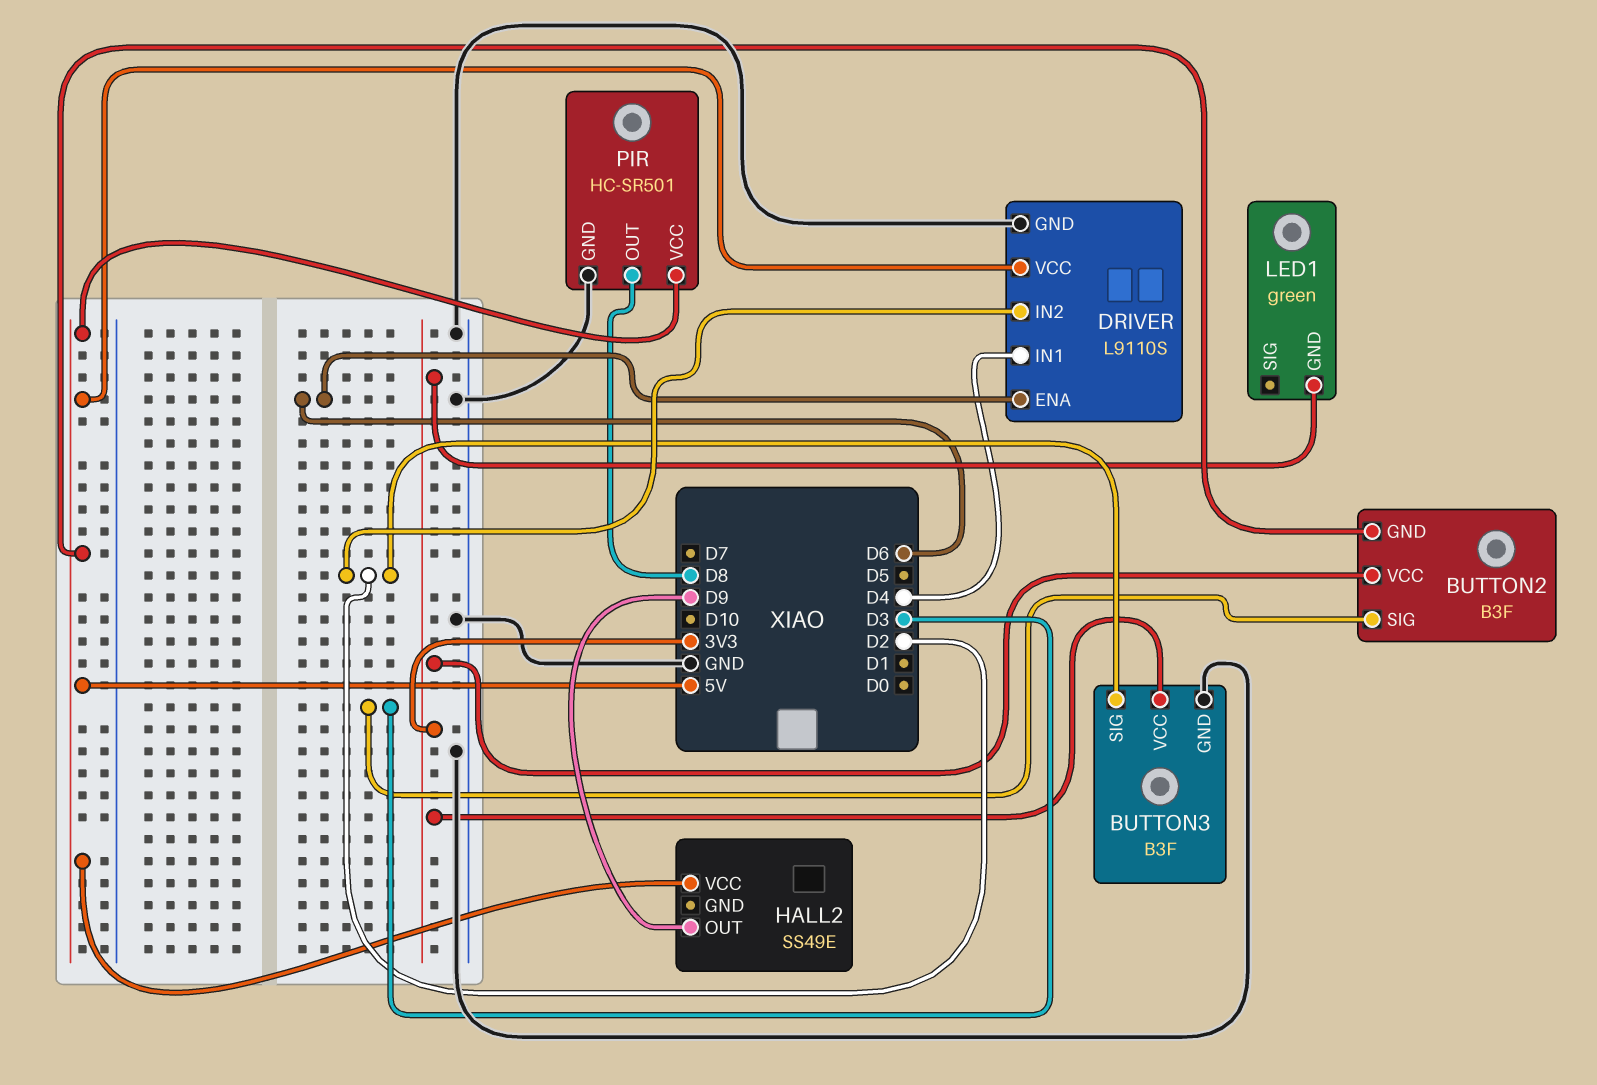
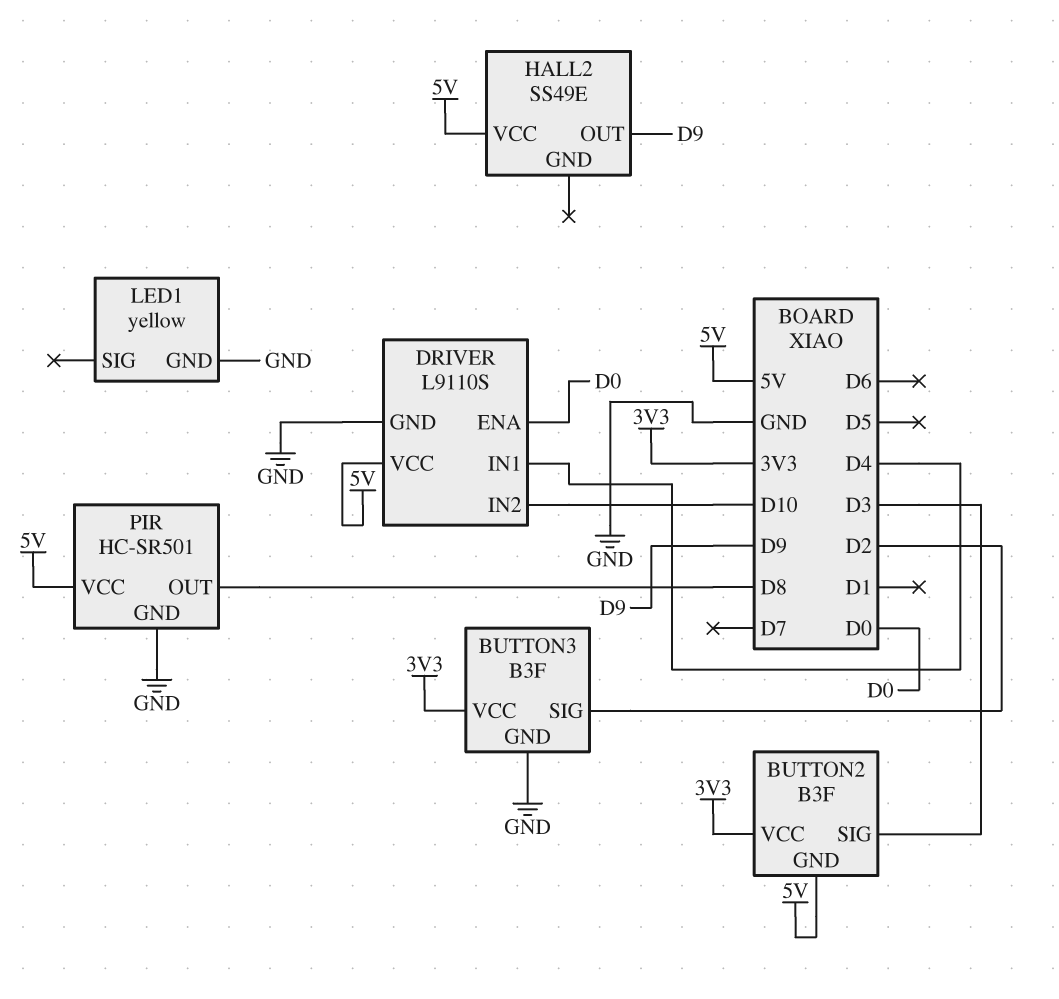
DRIVER pin ENA: D6 -> D0
DRIVER pin IN2: D2 -> D10
LED1: green -> yellow
LED1 pin GND: 3V3 -> GND

